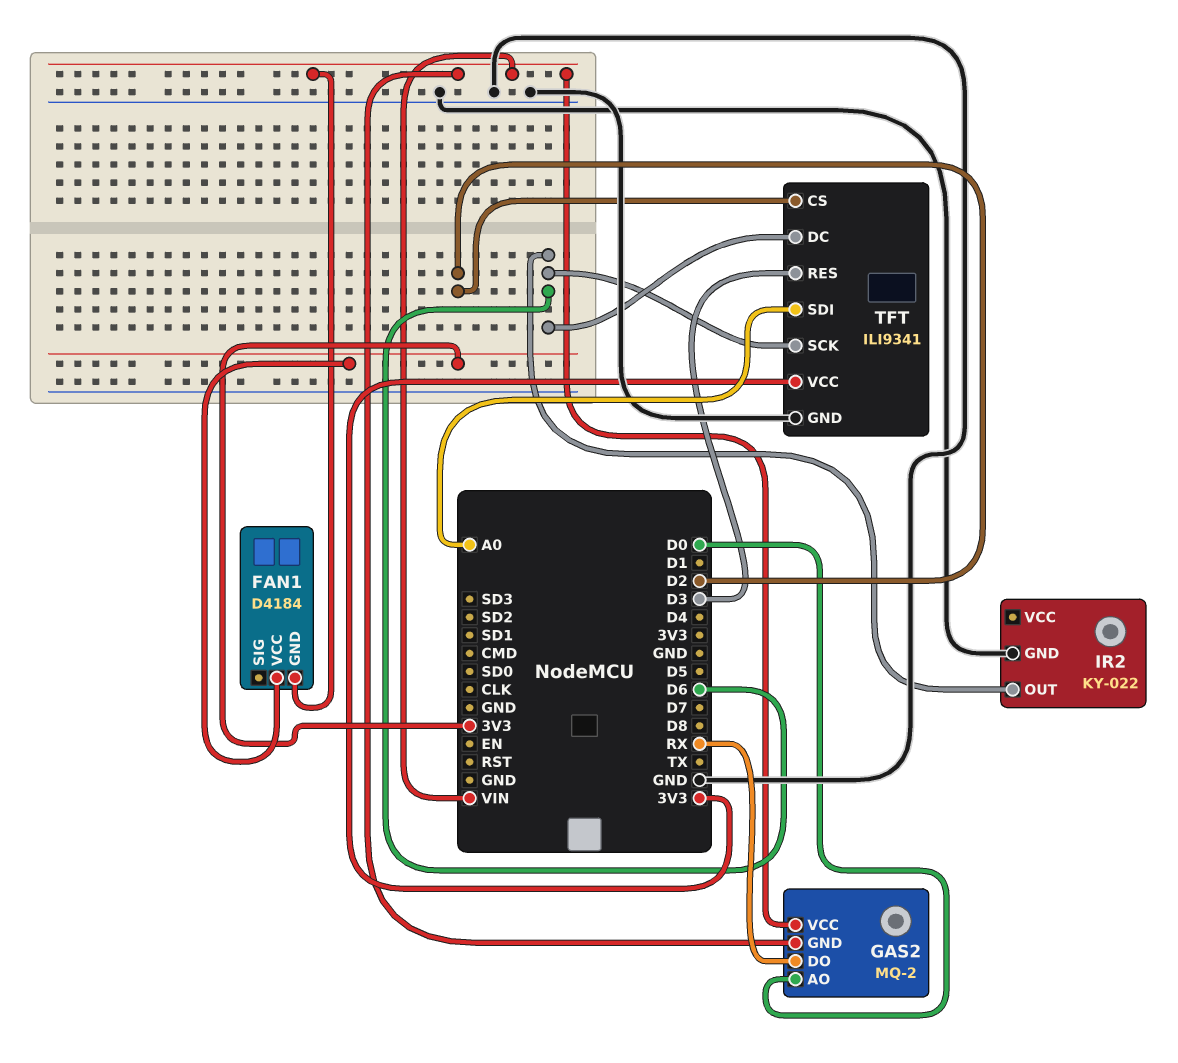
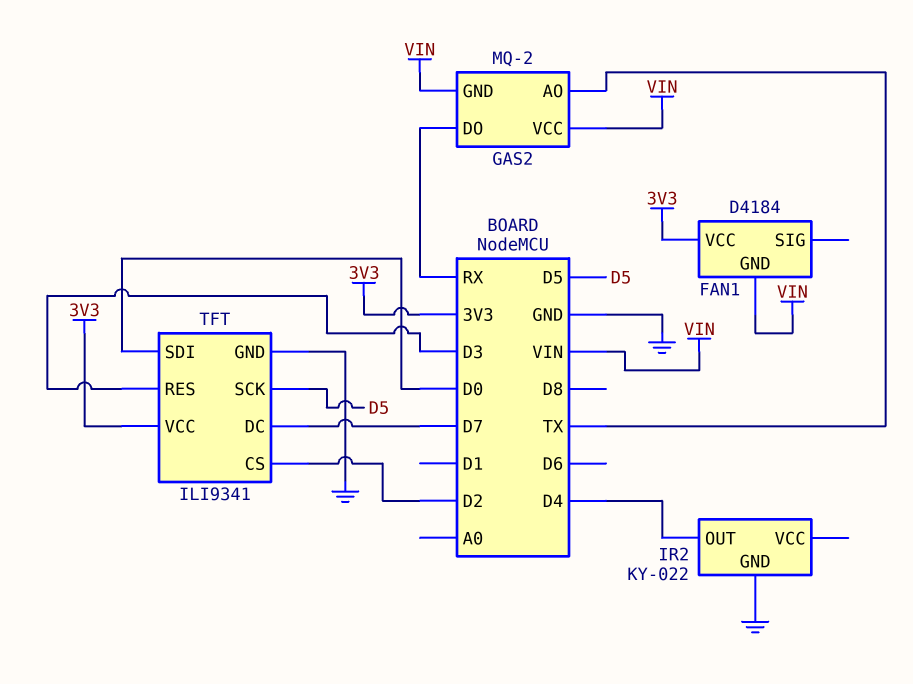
GAS2 pin AO: D0 -> TX
IR2 pin OUT: D6 -> D4
TFT pin DC: D6 -> D7
TFT pin SCK: D6 -> D5
TFT pin SDI: A0 -> D0

